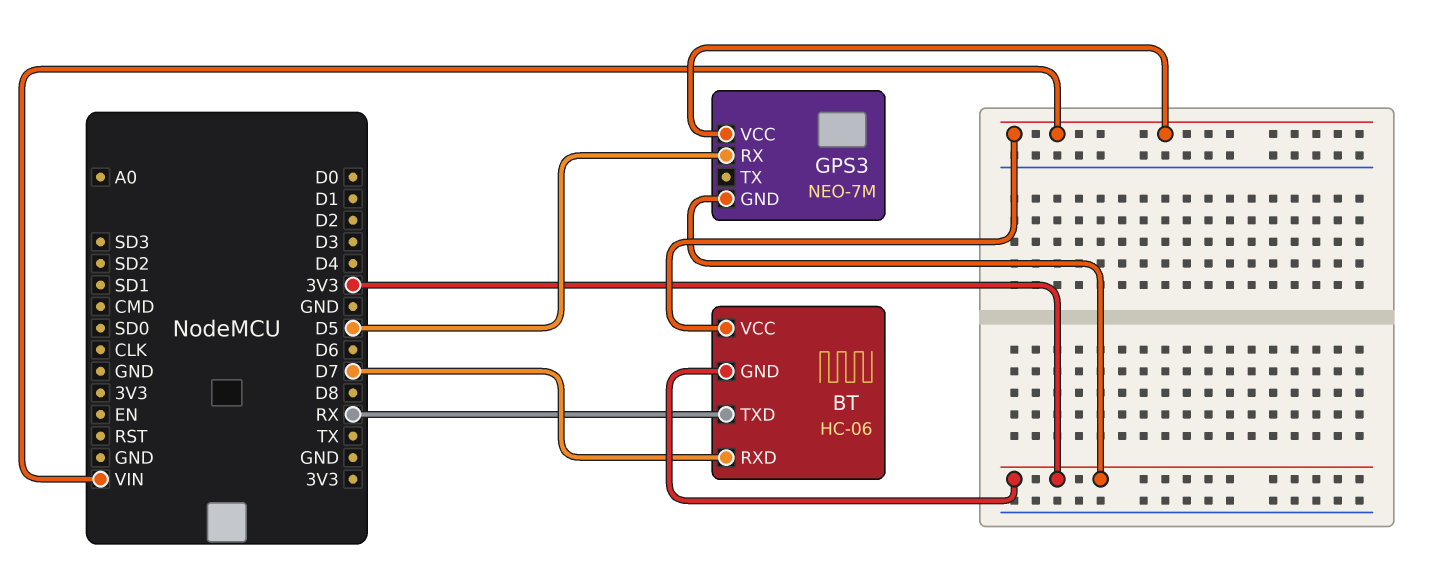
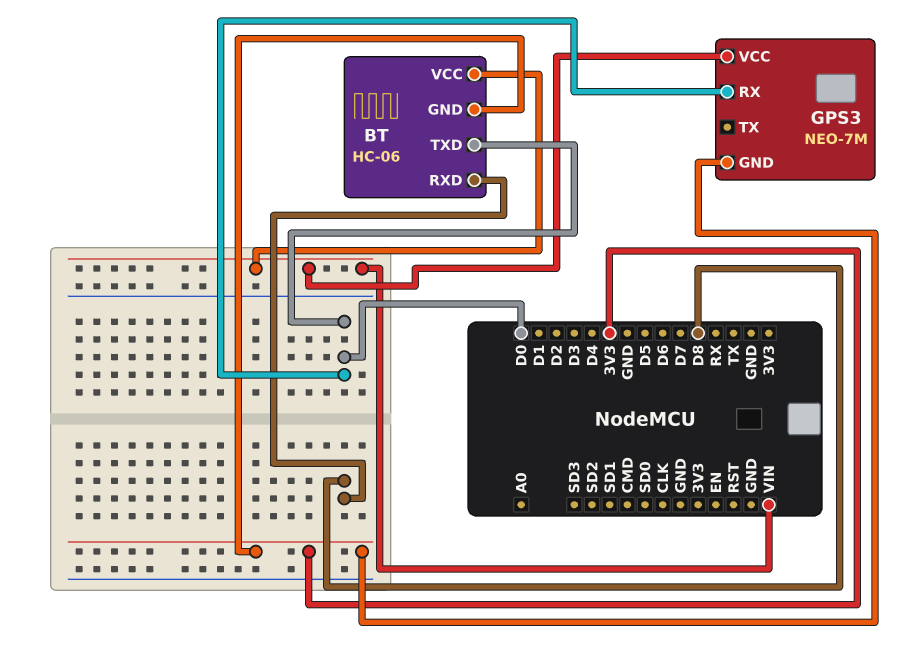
BT pin RXD: D7 -> D8
BT pin TXD: RX -> D0
GPS3 pin RX: D5 -> D0

